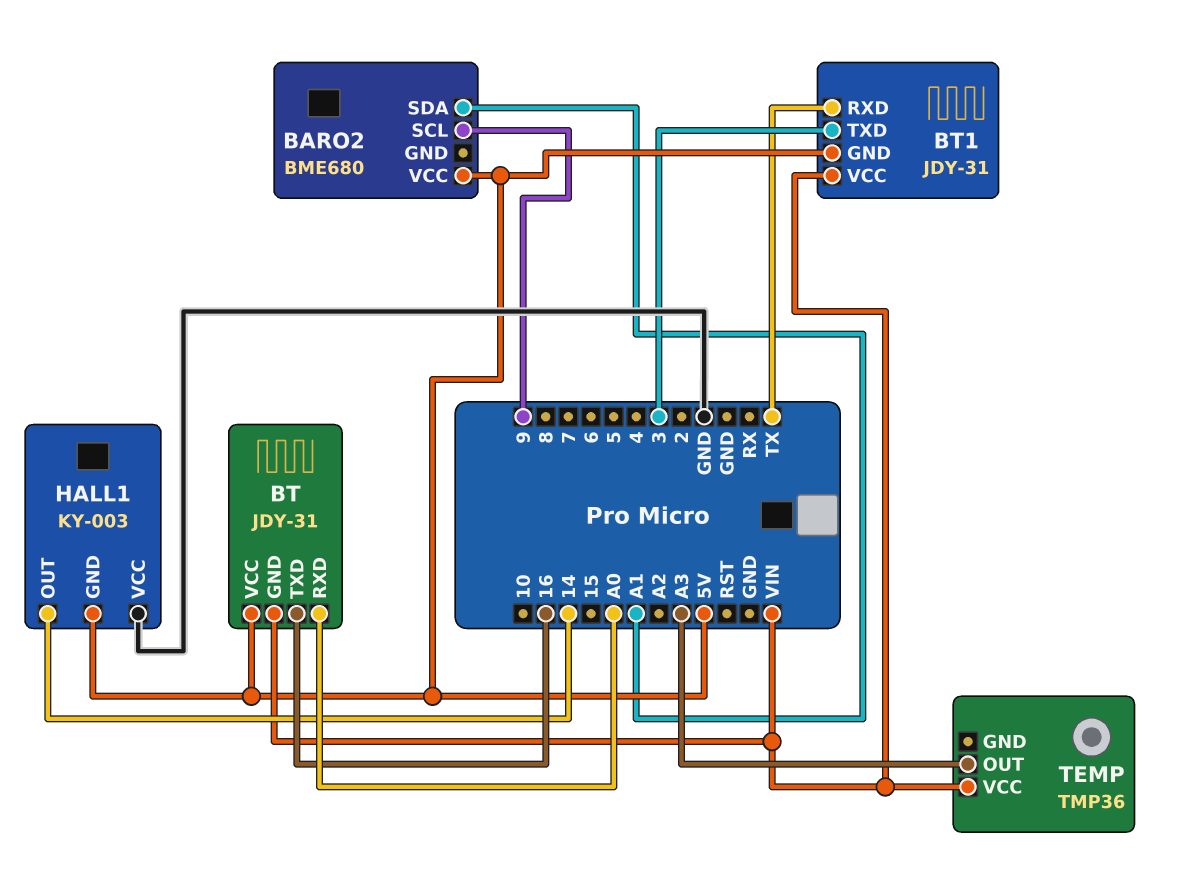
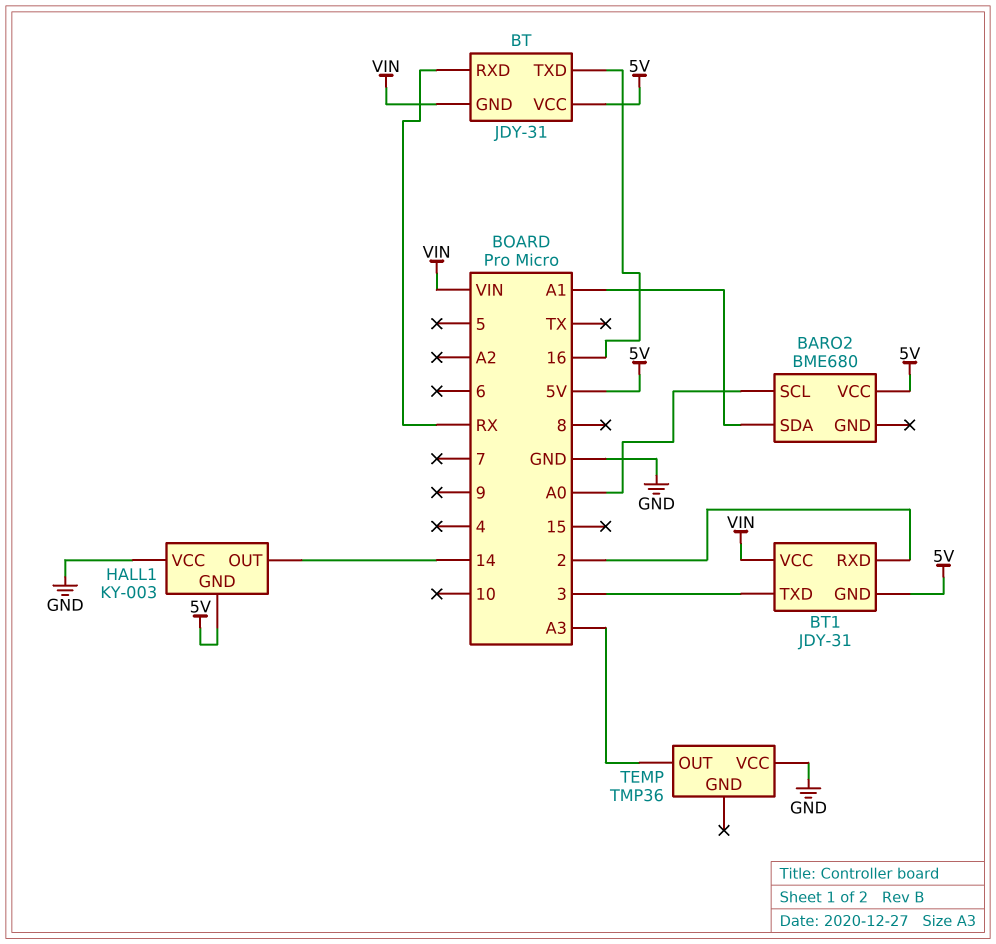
BARO2 pin SCL: 9 -> A0
BT pin RXD: A0 -> RX
BT1 pin RXD: TX -> 2
TEMP pin VCC: VIN -> GND

